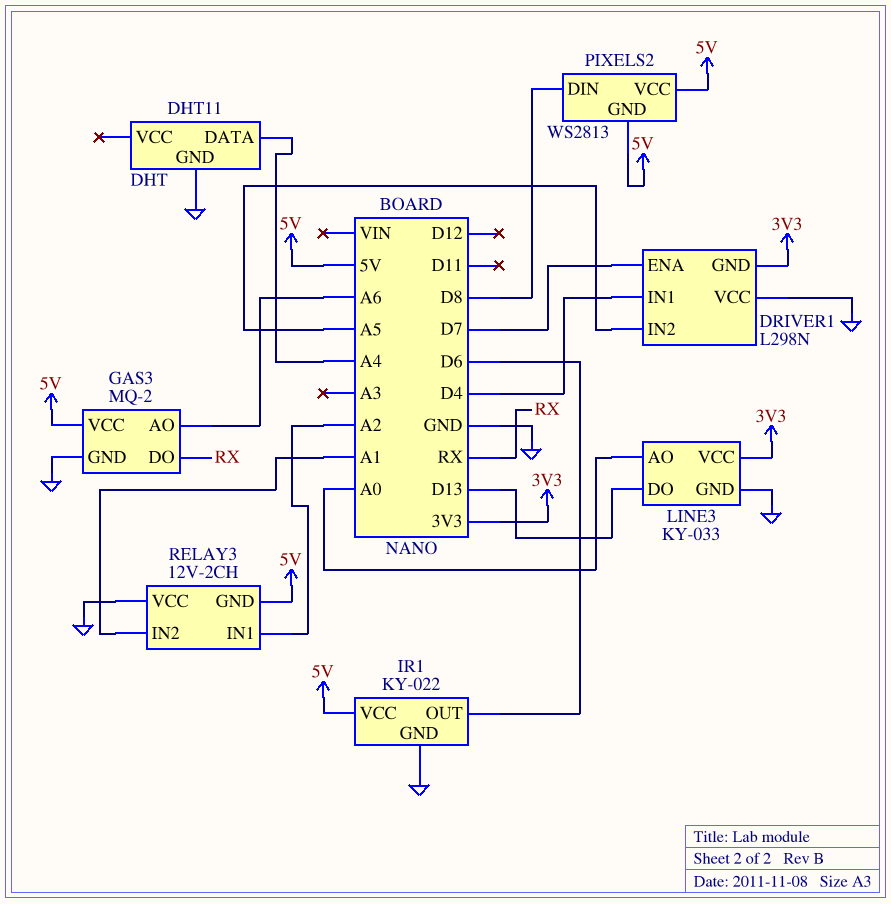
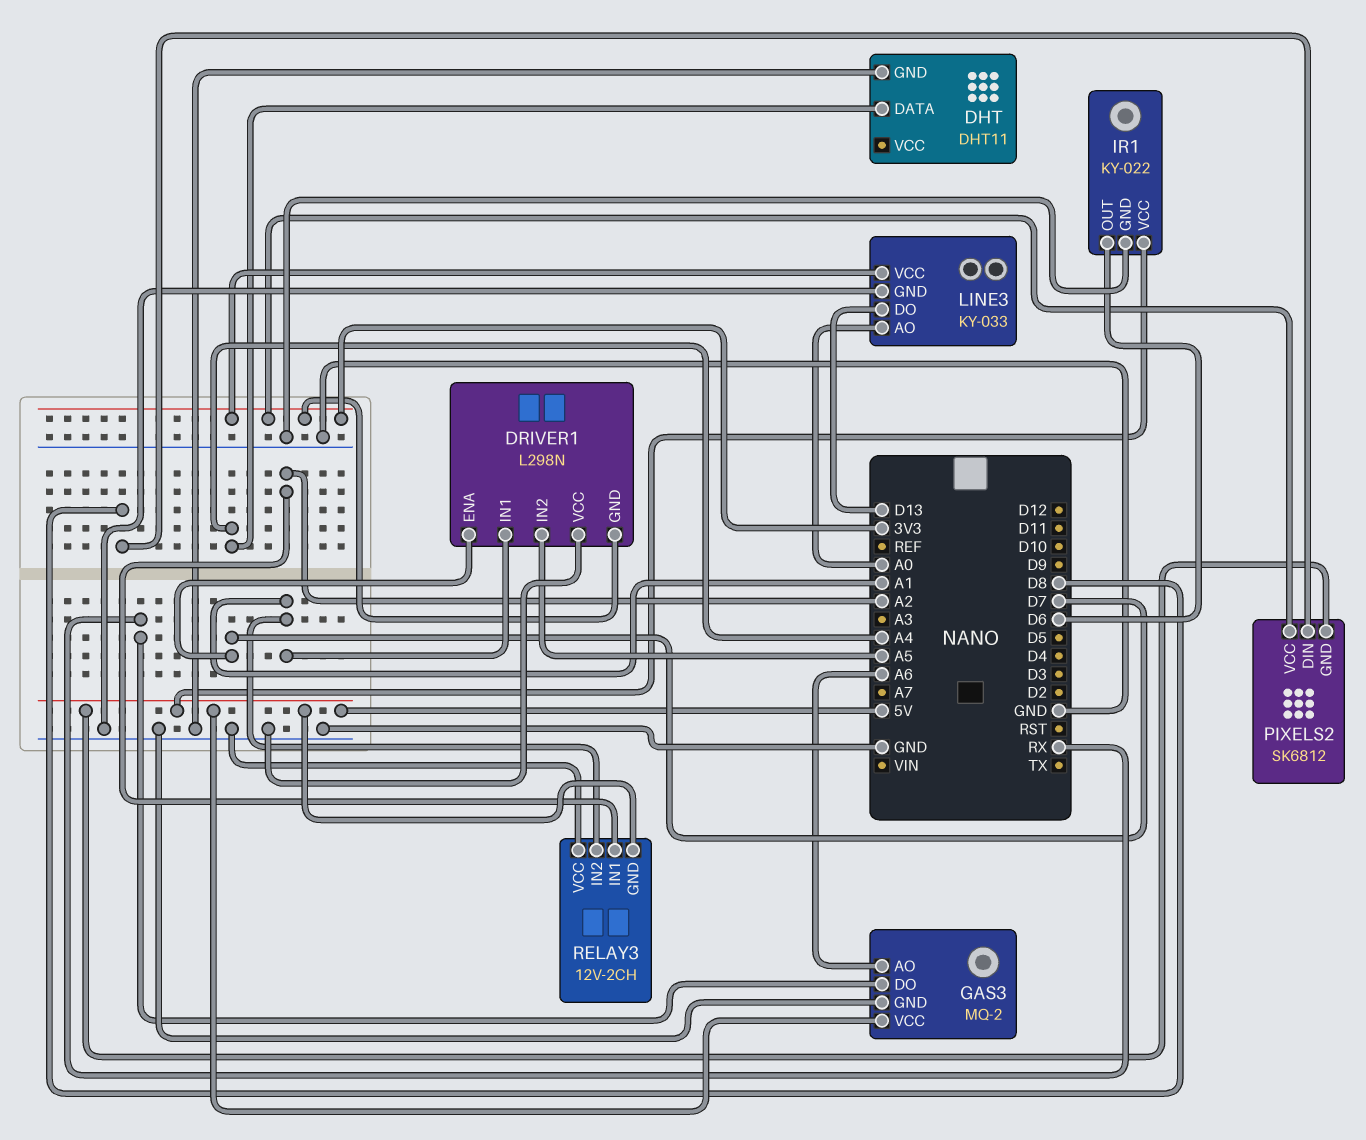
DRIVER1 pin IN1: D4 -> A1
PIXELS2: WS2813 -> SK6812
PIXELS2 pin VCC: 5V -> 3V3

